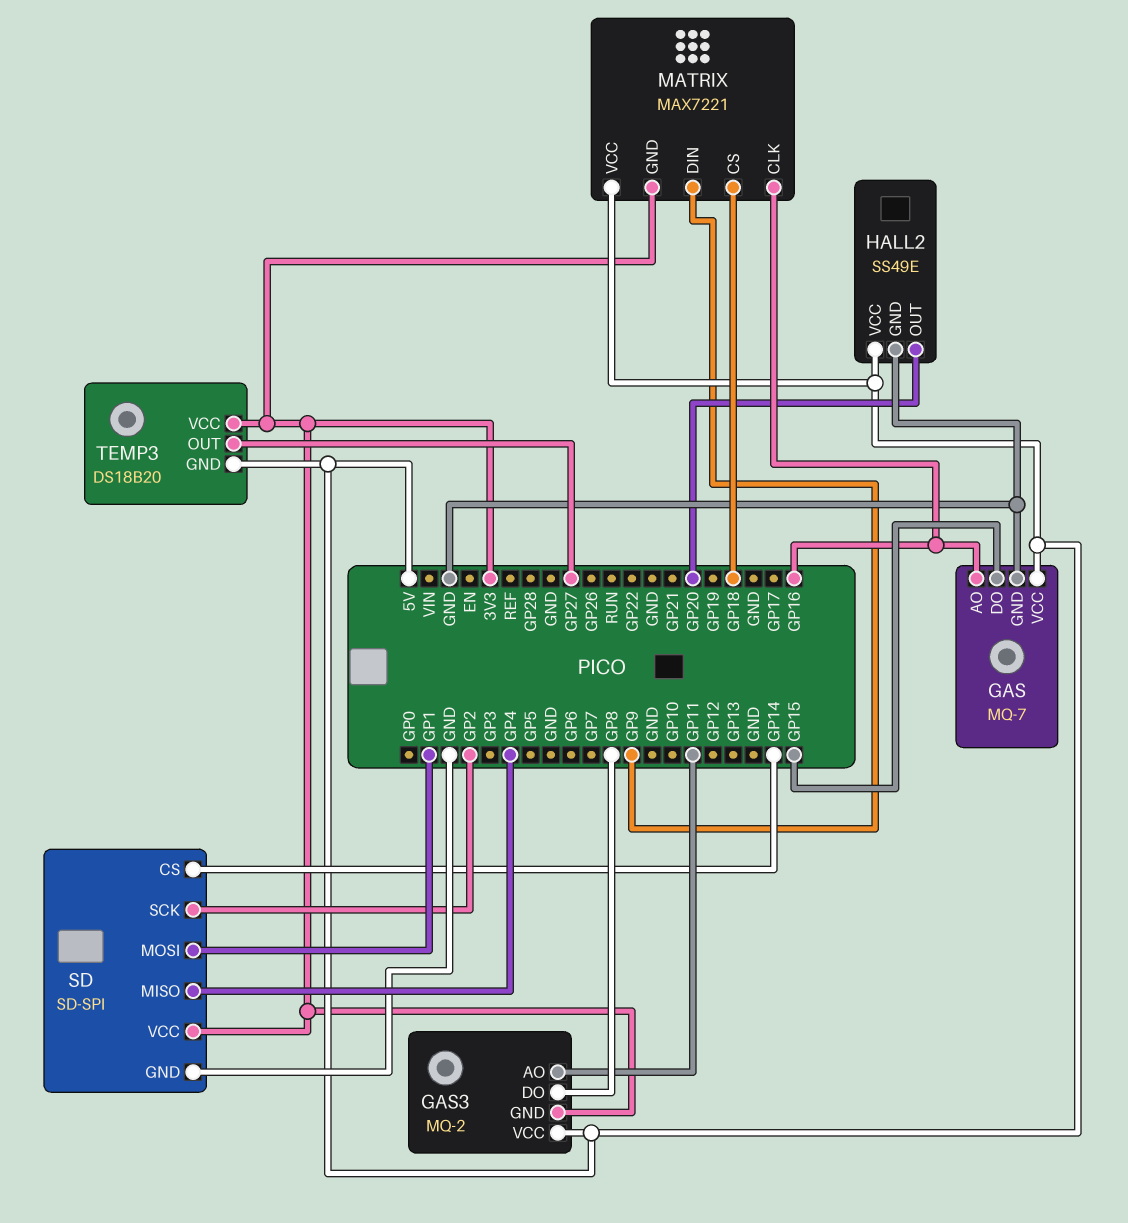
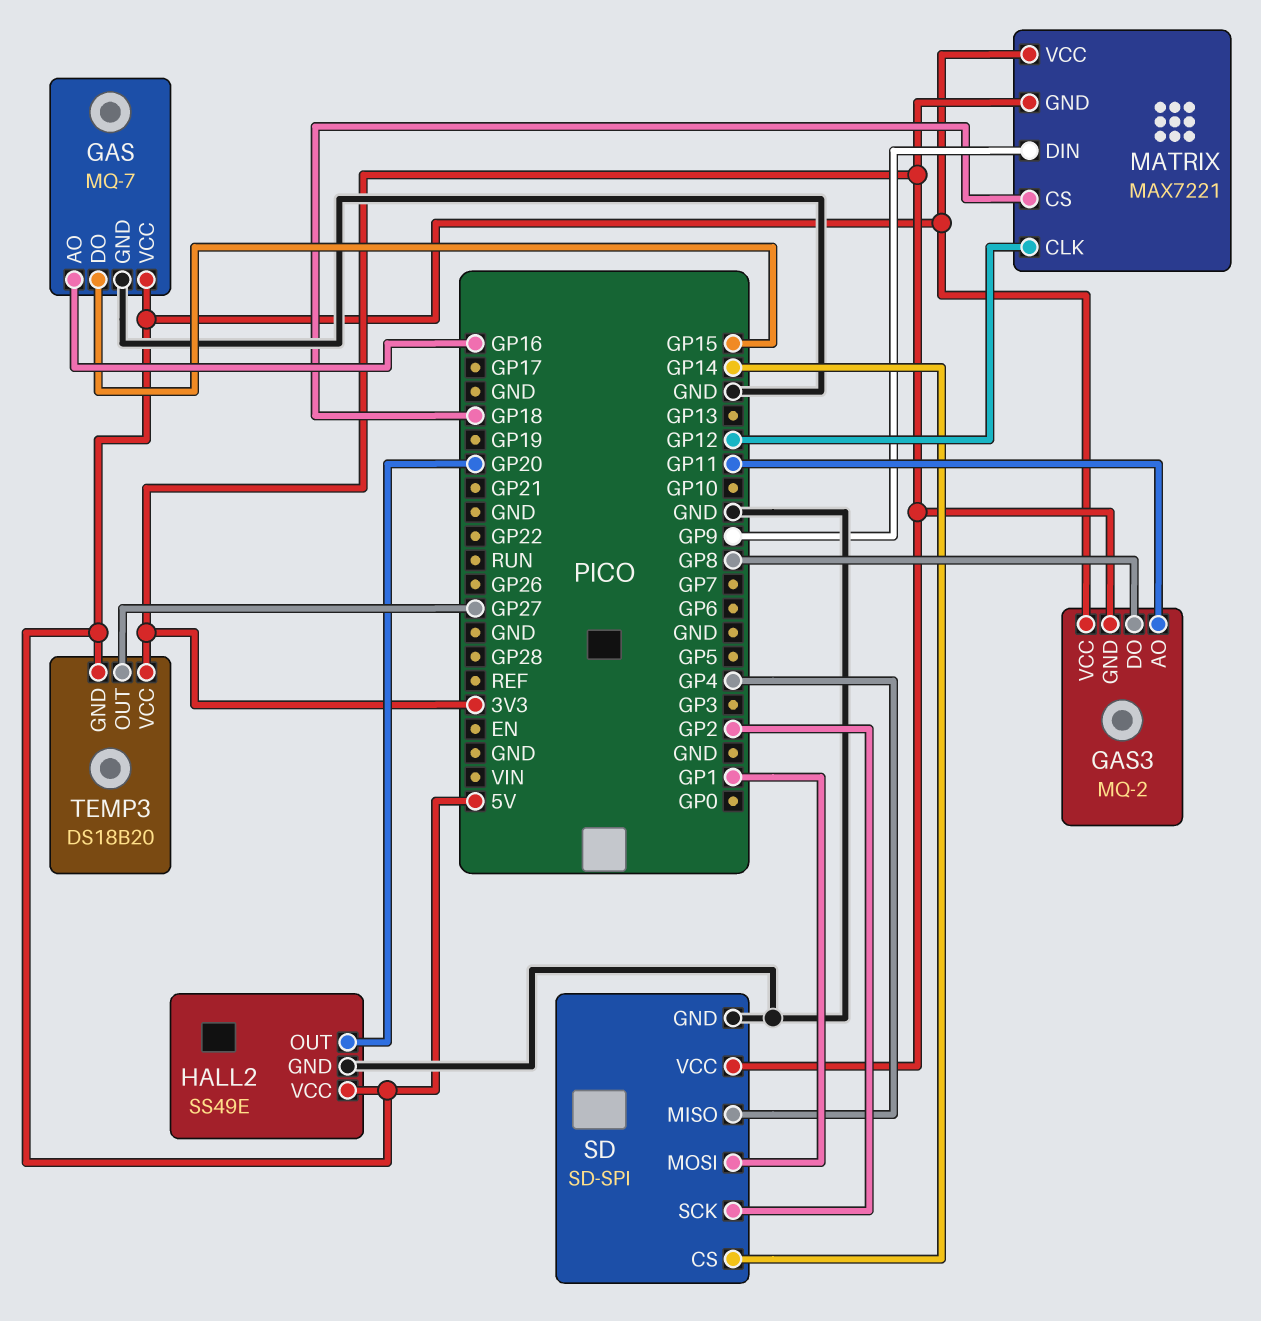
MATRIX pin CLK: GP16 -> GP12

